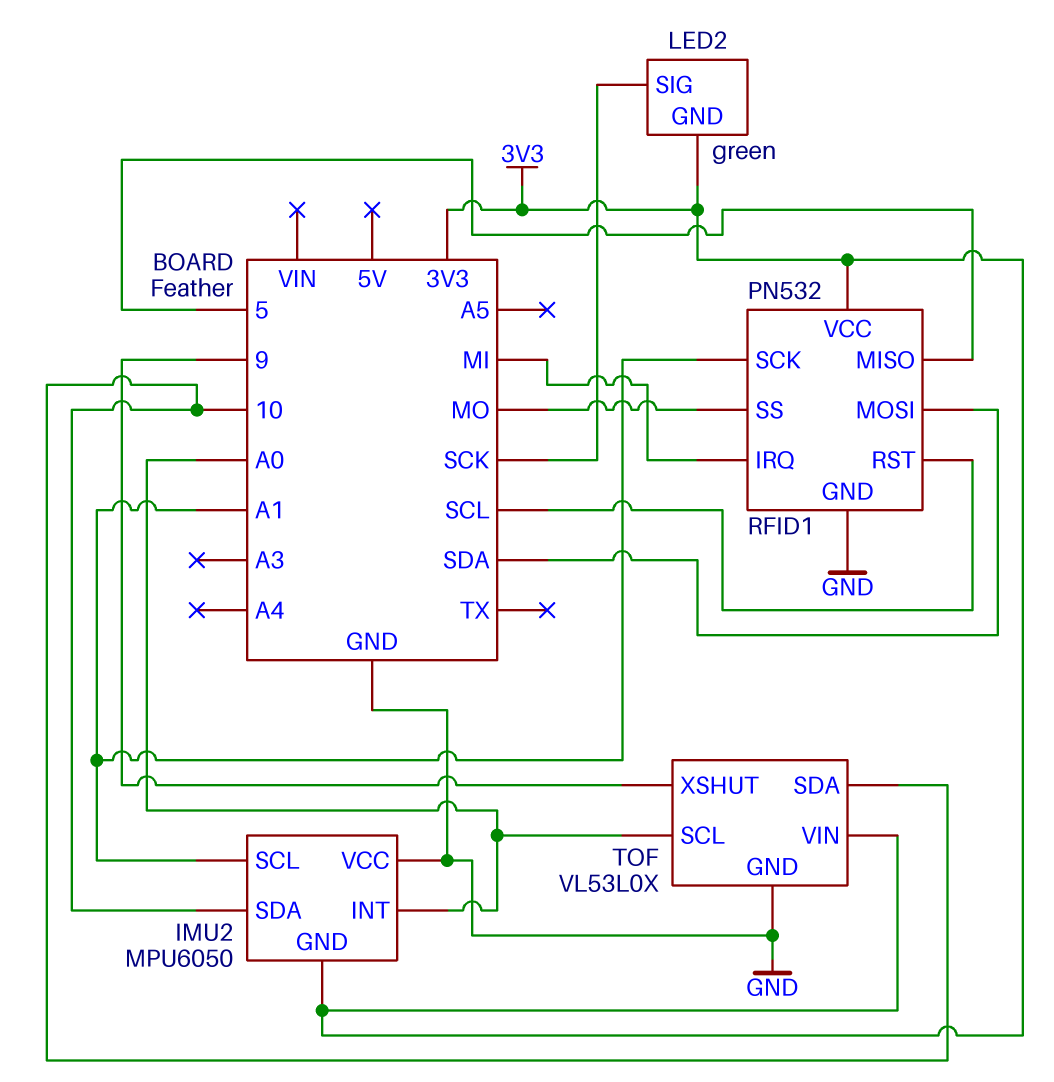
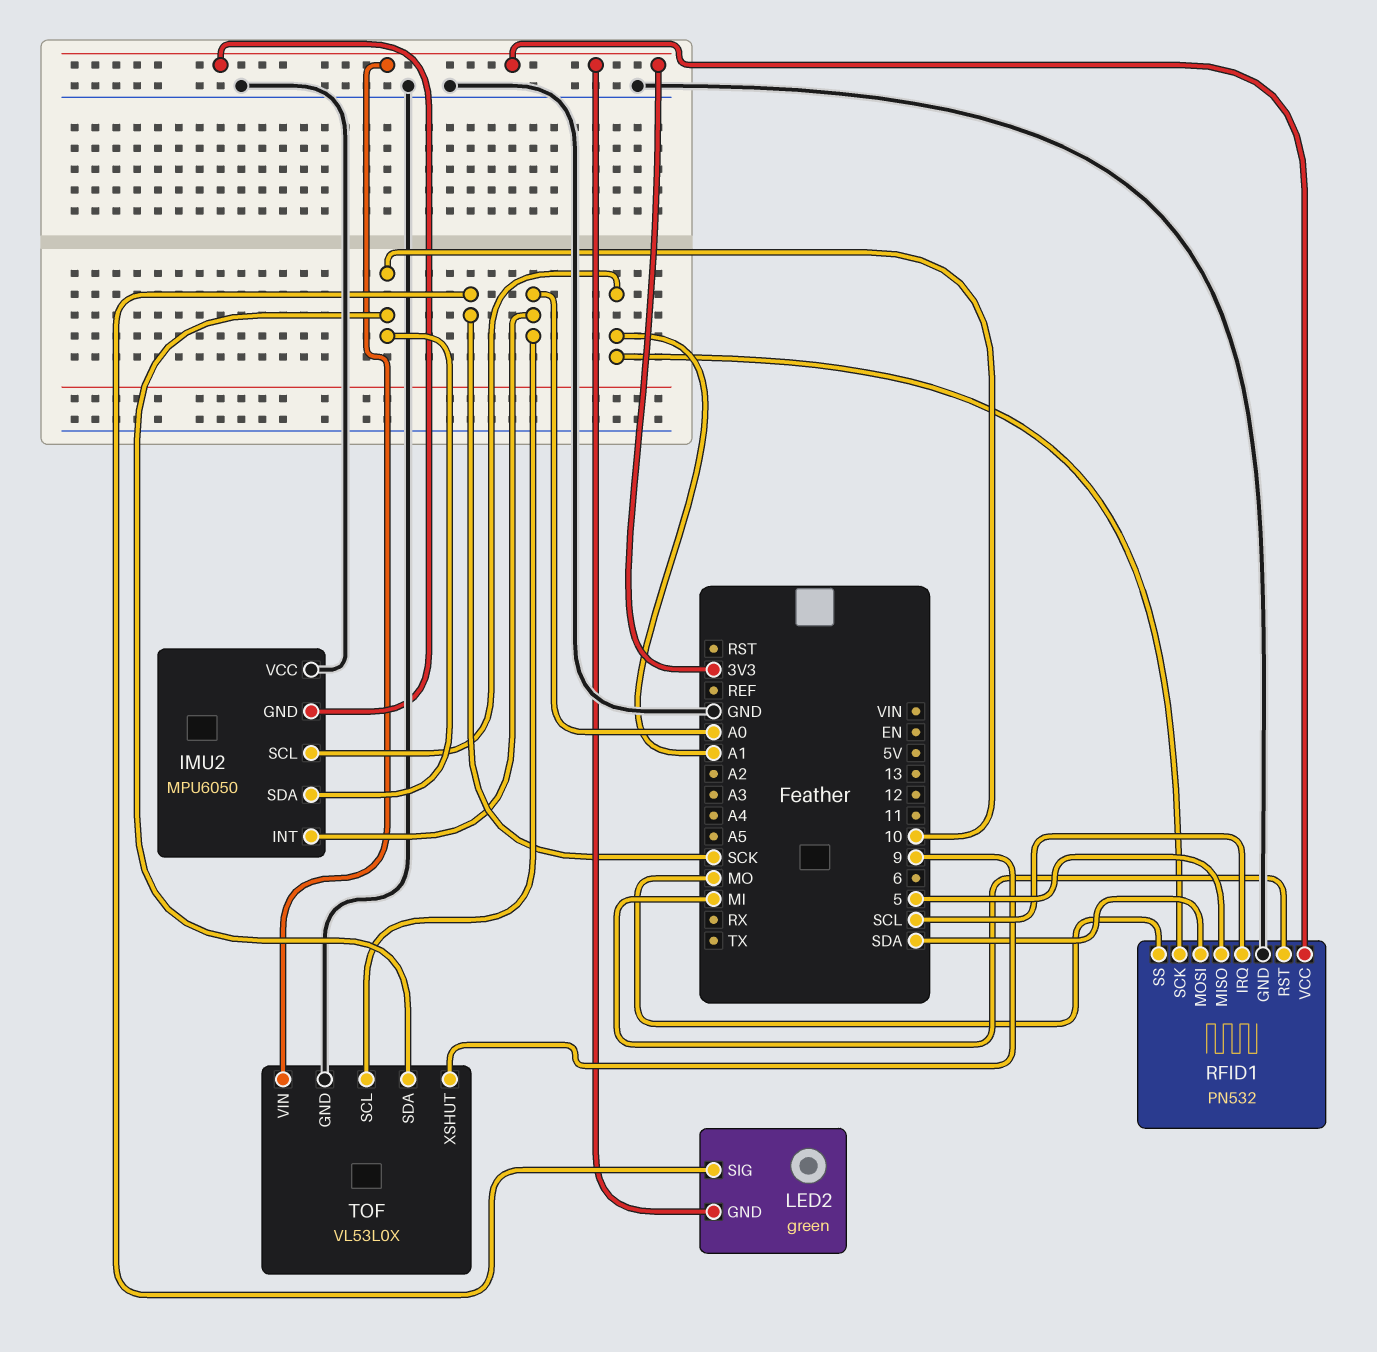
RFID1 pin IRQ: MI -> SCL
RFID1 pin RST: SCL -> MI

